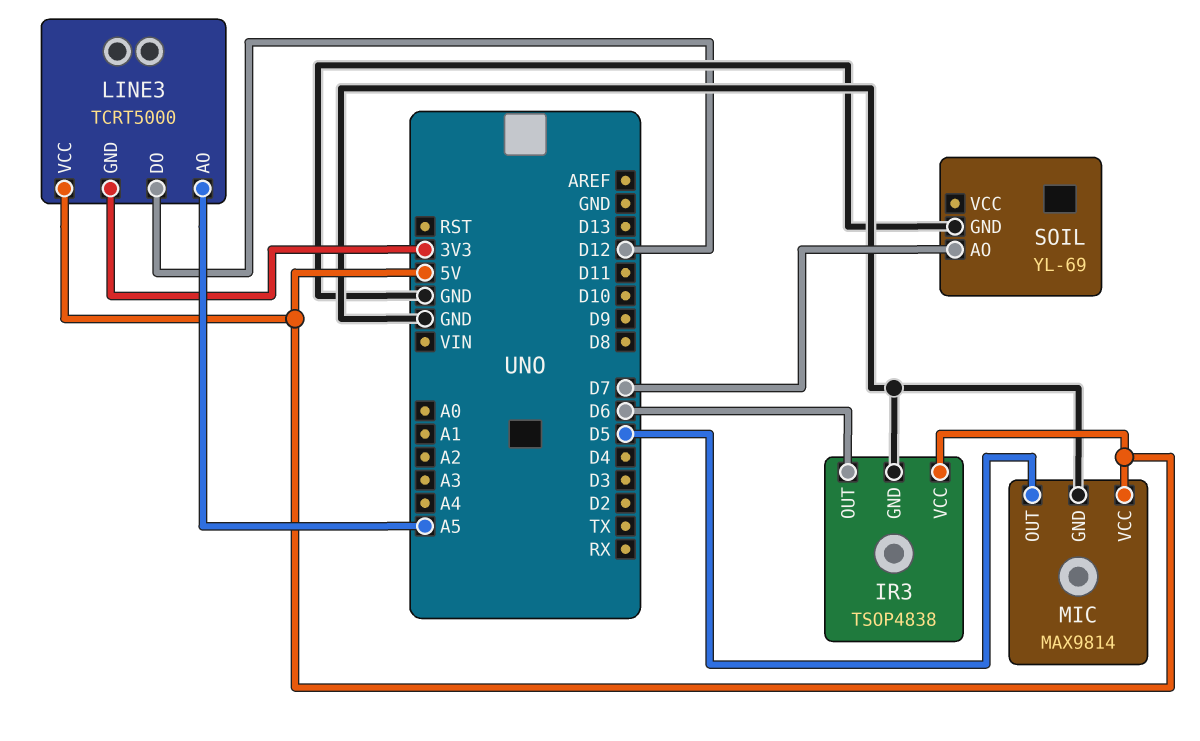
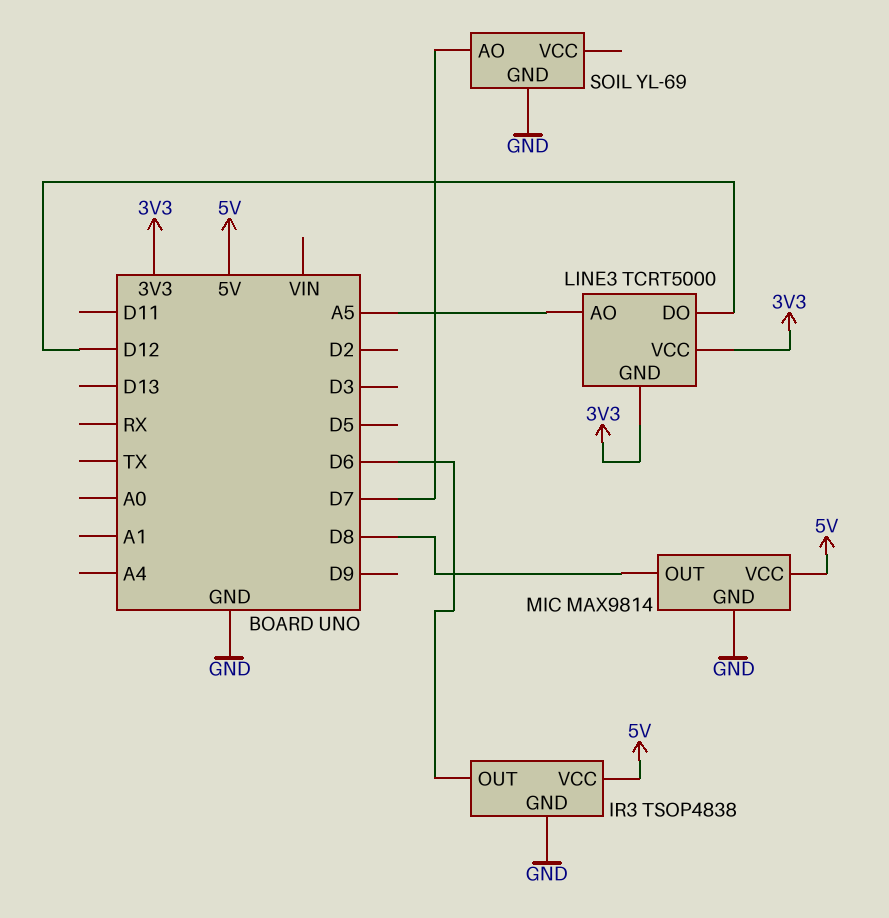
LINE3 pin VCC: 5V -> 3V3
MIC pin OUT: D5 -> D8

